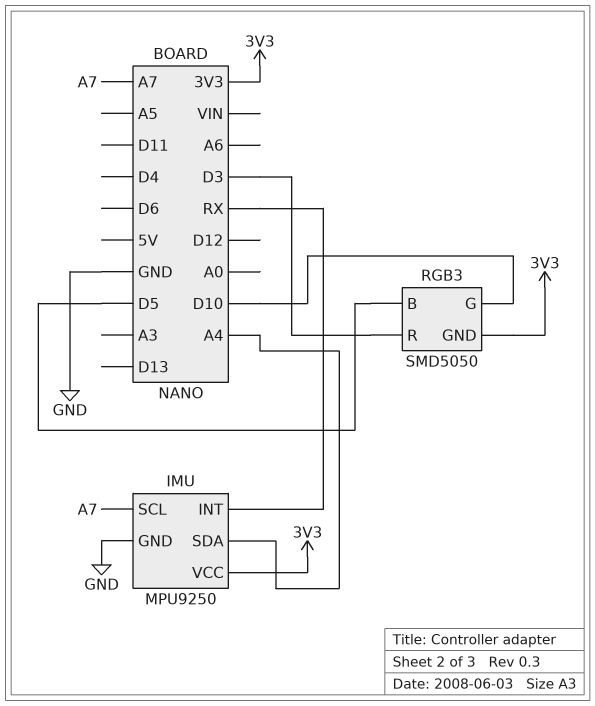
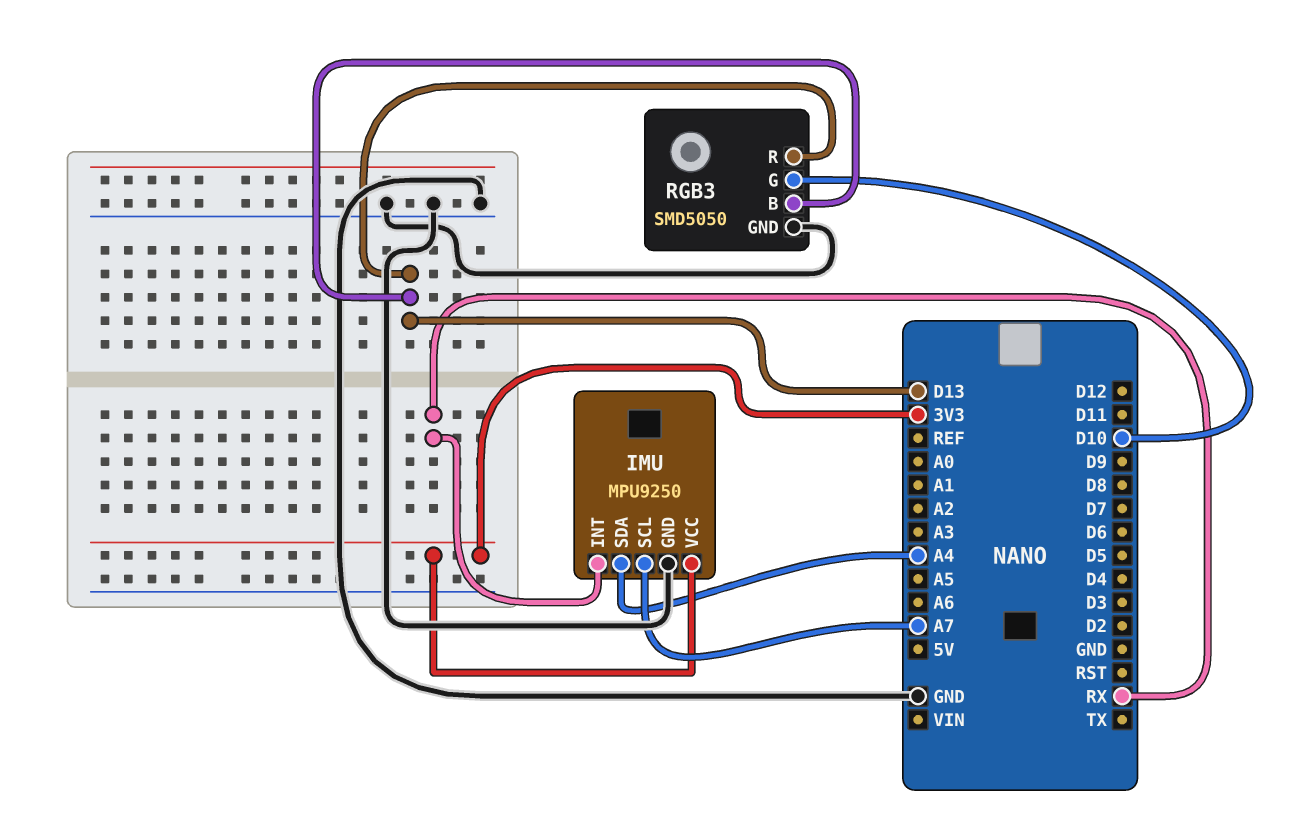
RGB3 pin B: D5 -> D13
RGB3 pin GND: 3V3 -> GND
RGB3 pin R: D3 -> D13

